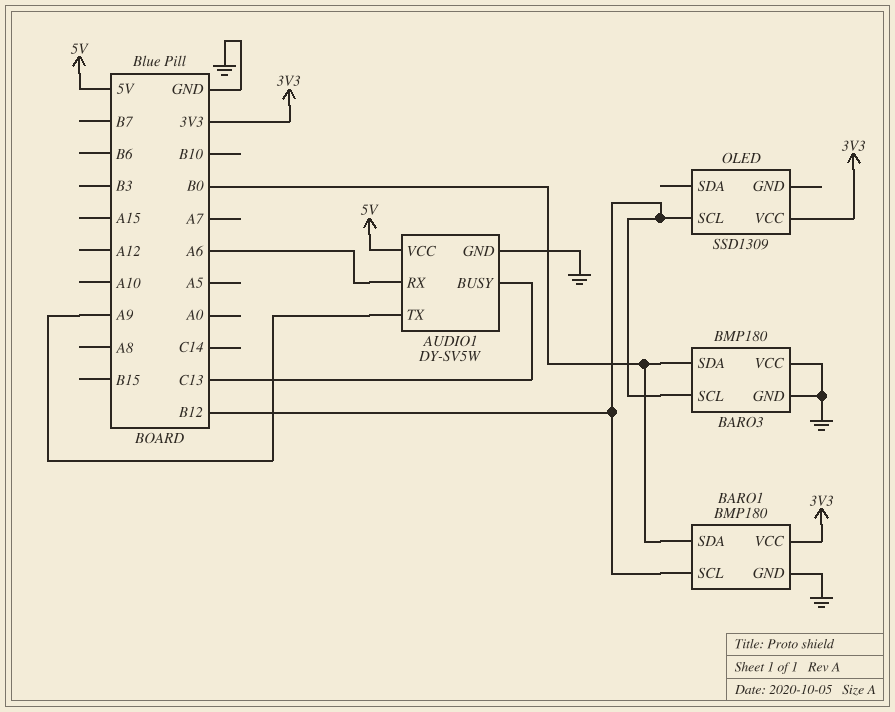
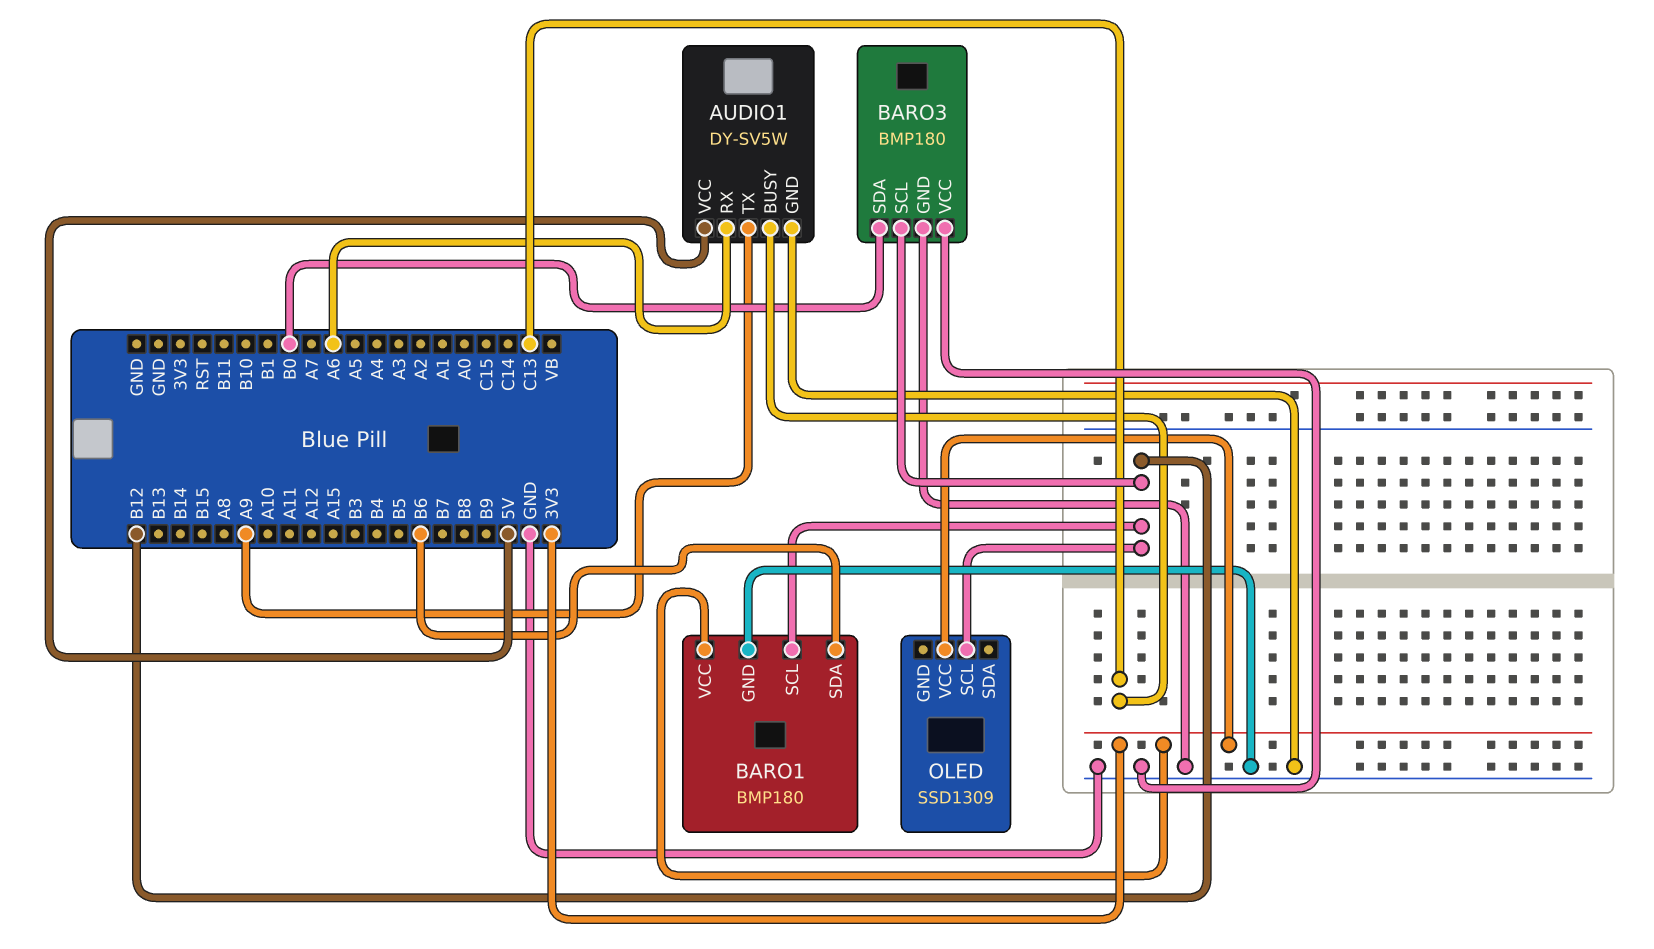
BARO1 pin SDA: B0 -> B6

